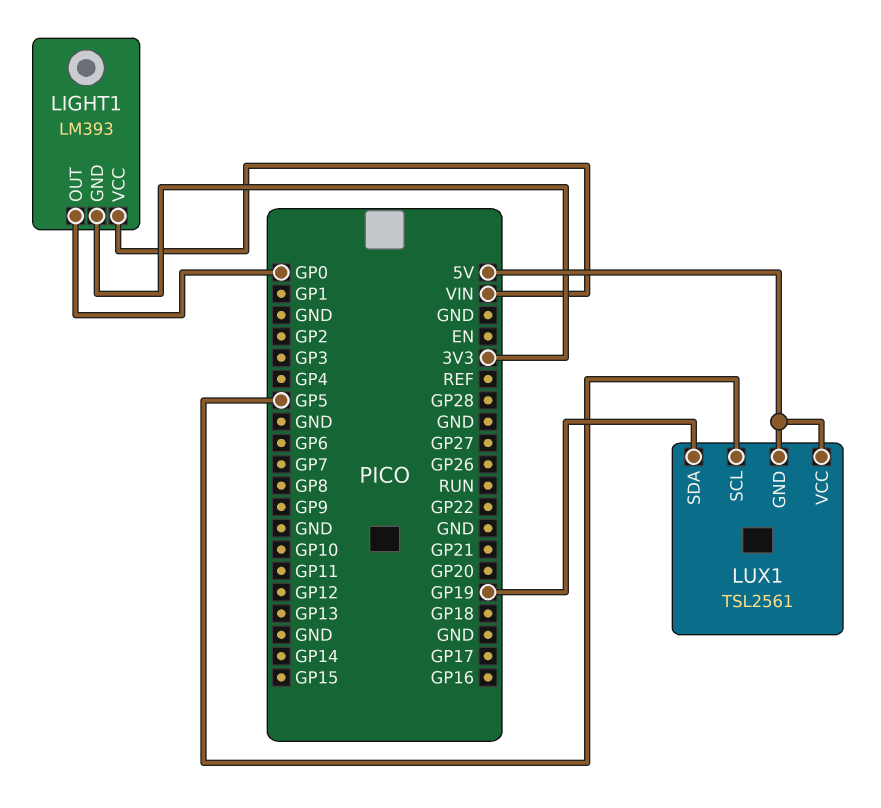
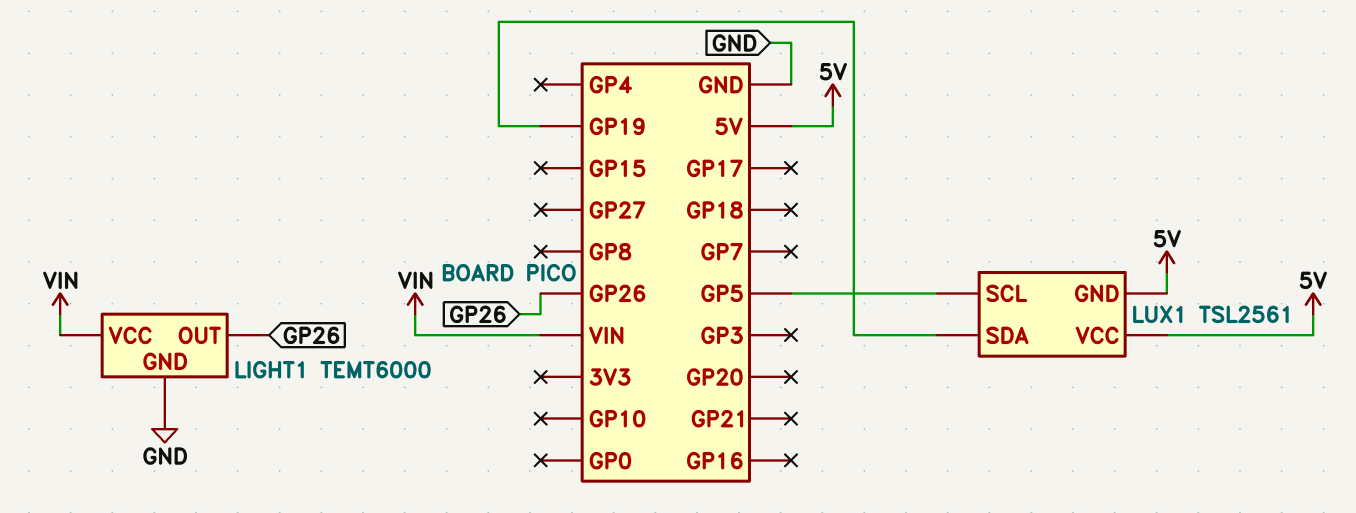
LIGHT1: LM393 -> TEMT6000
LIGHT1 pin GND: 3V3 -> GND
LIGHT1 pin OUT: GP0 -> GP26

